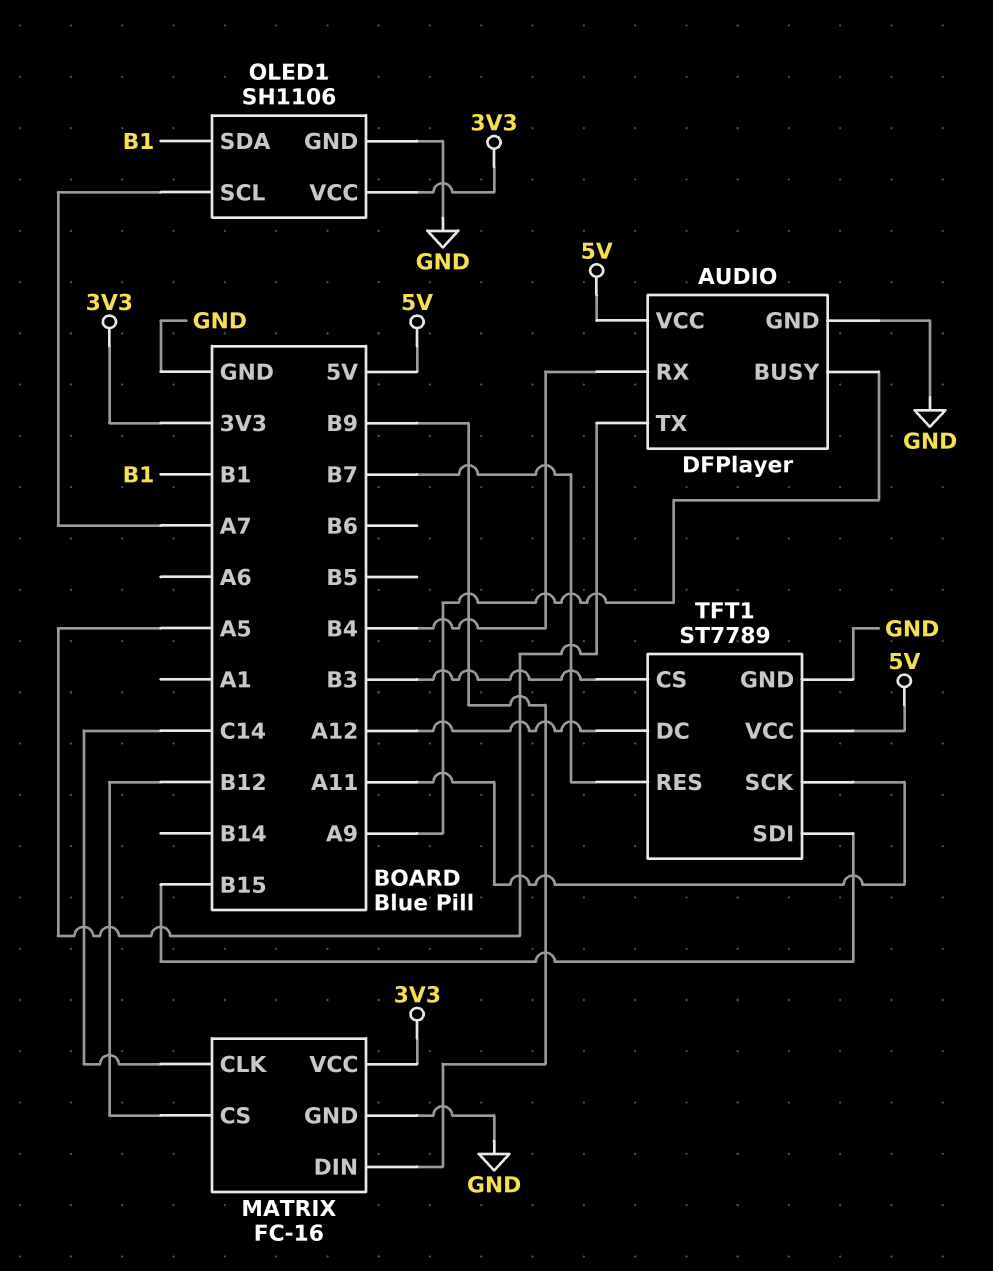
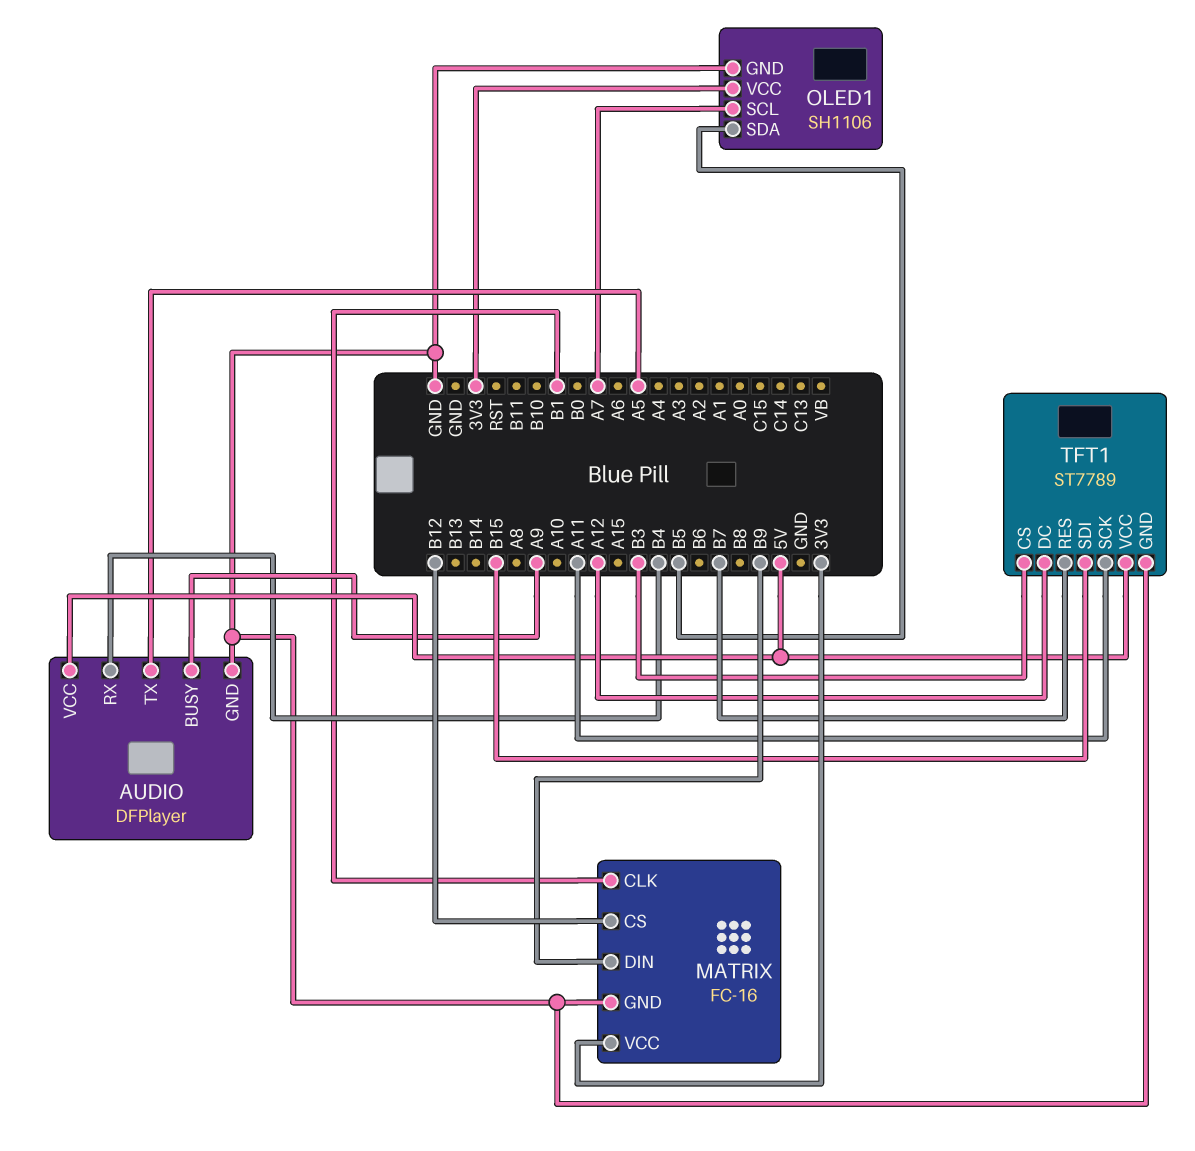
MATRIX pin CLK: C14 -> B1
OLED1 pin SDA: B1 -> B5

